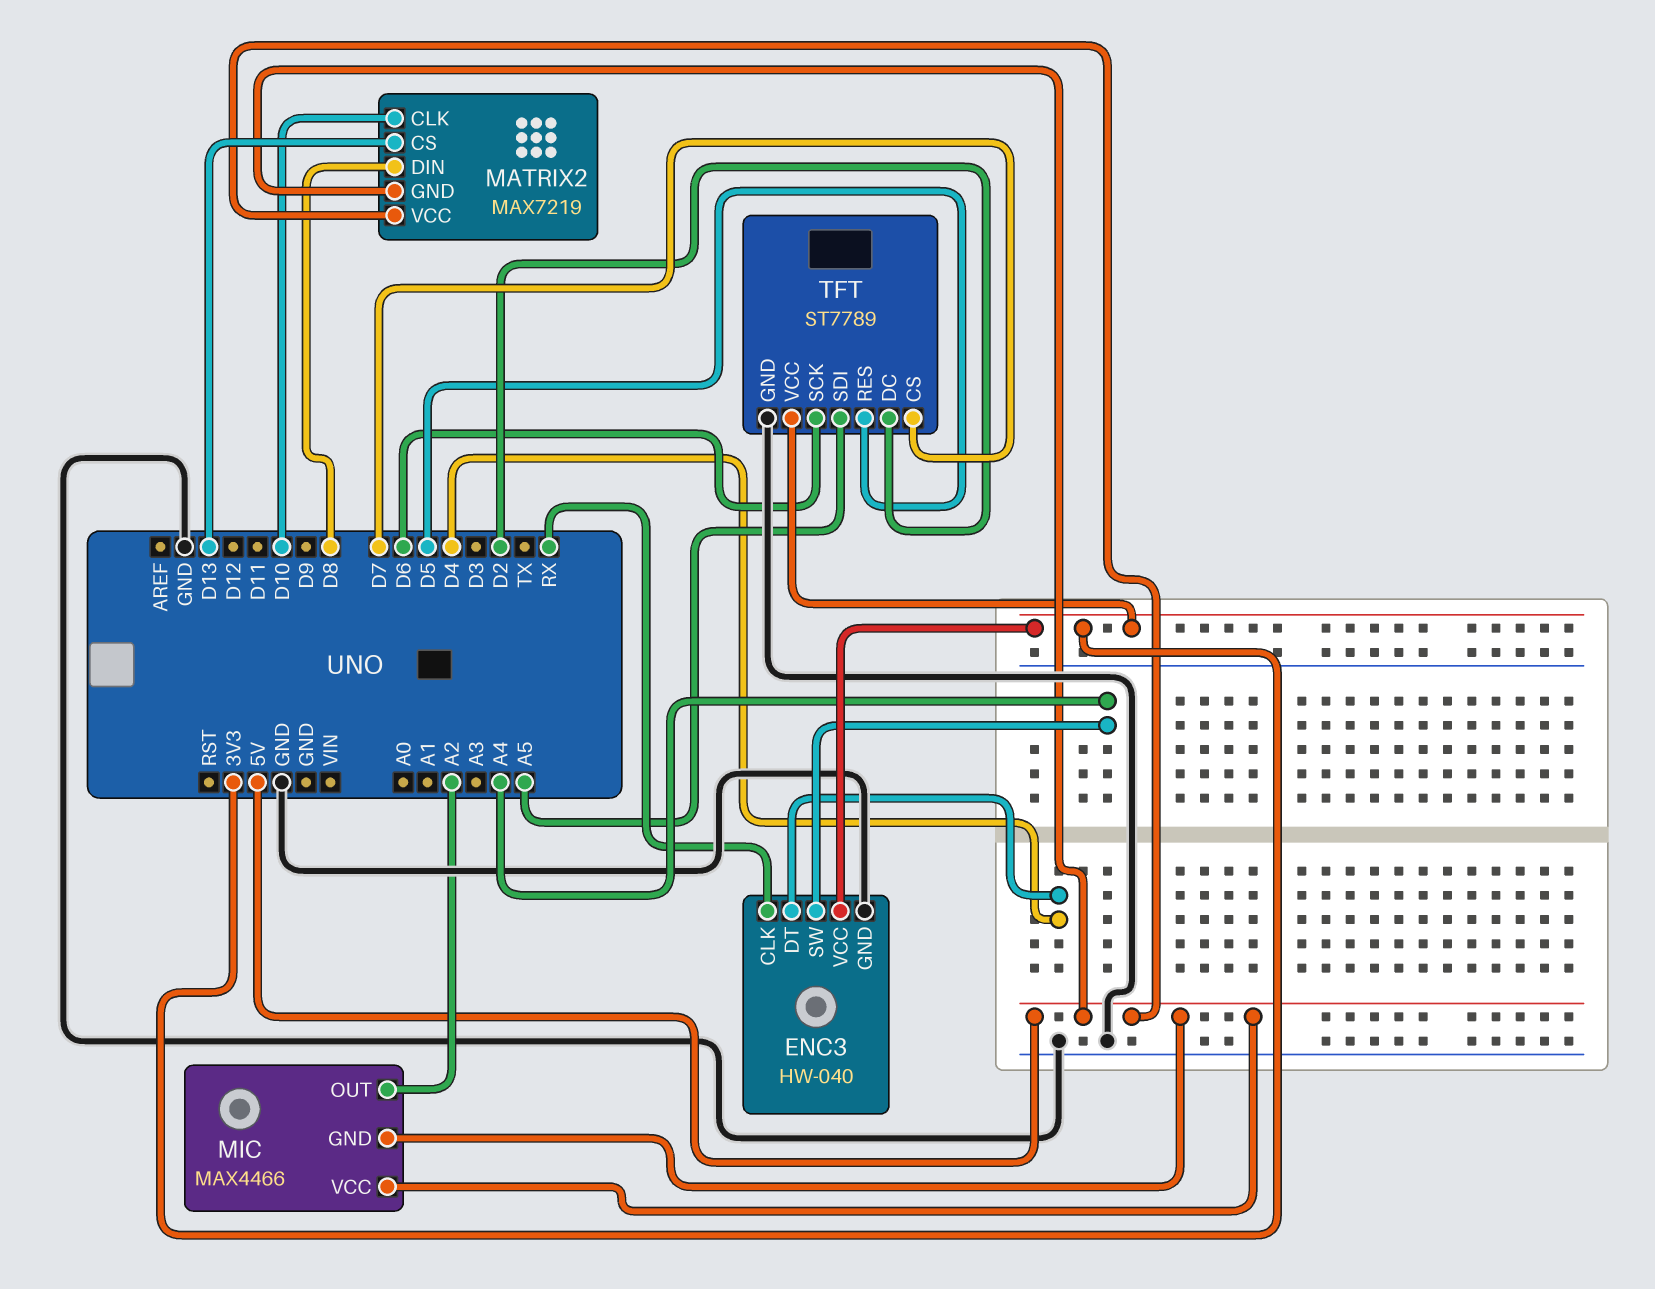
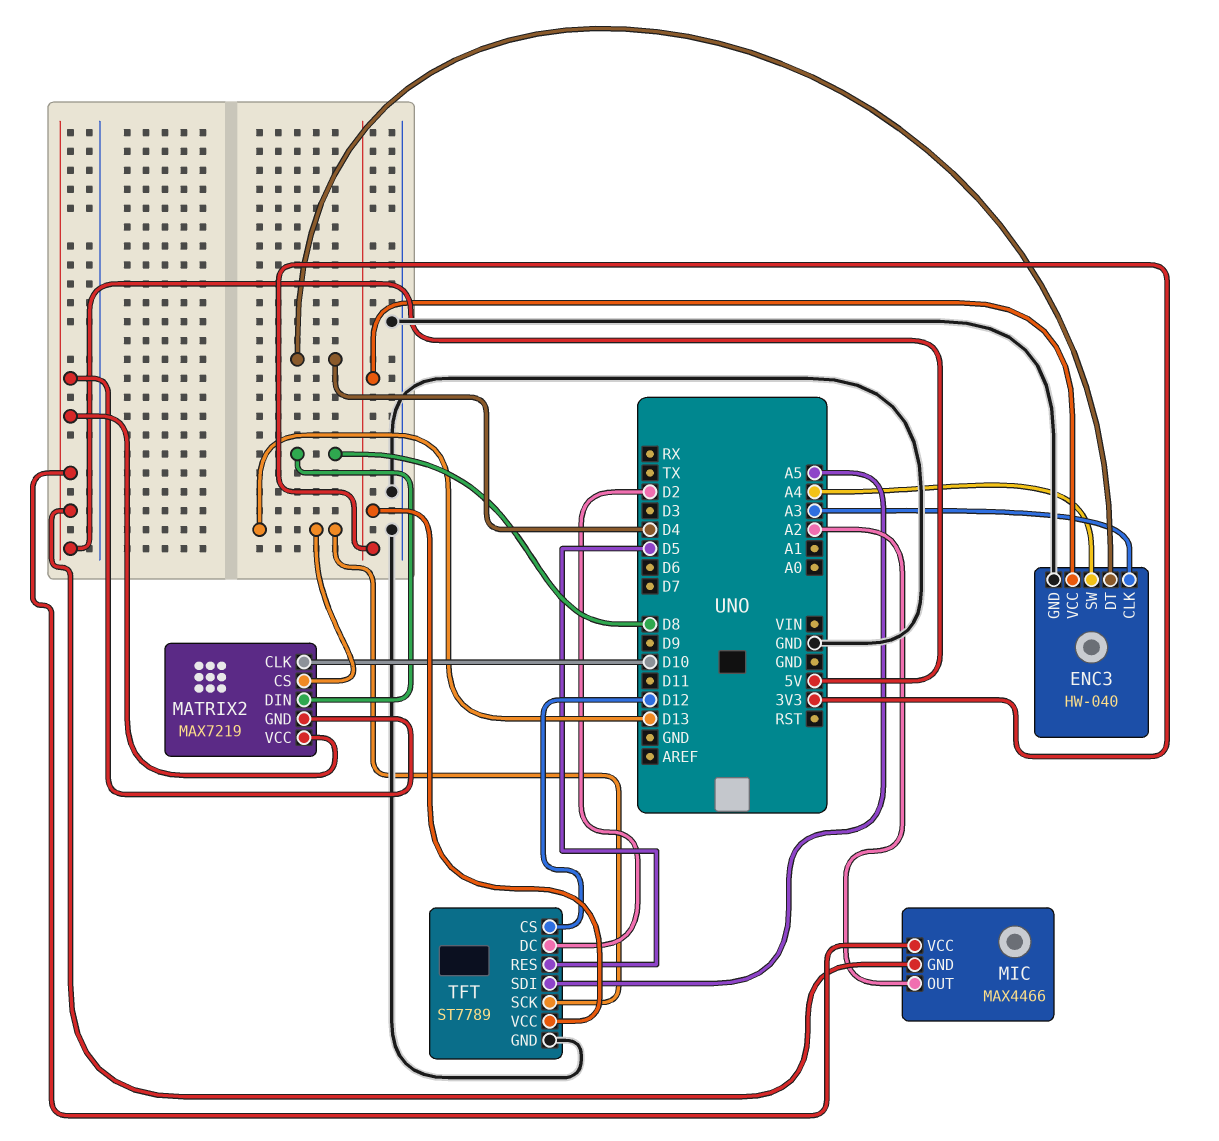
ENC3 pin CLK: RX -> A3
TFT pin CS: D7 -> D12
TFT pin SCK: D6 -> D13

